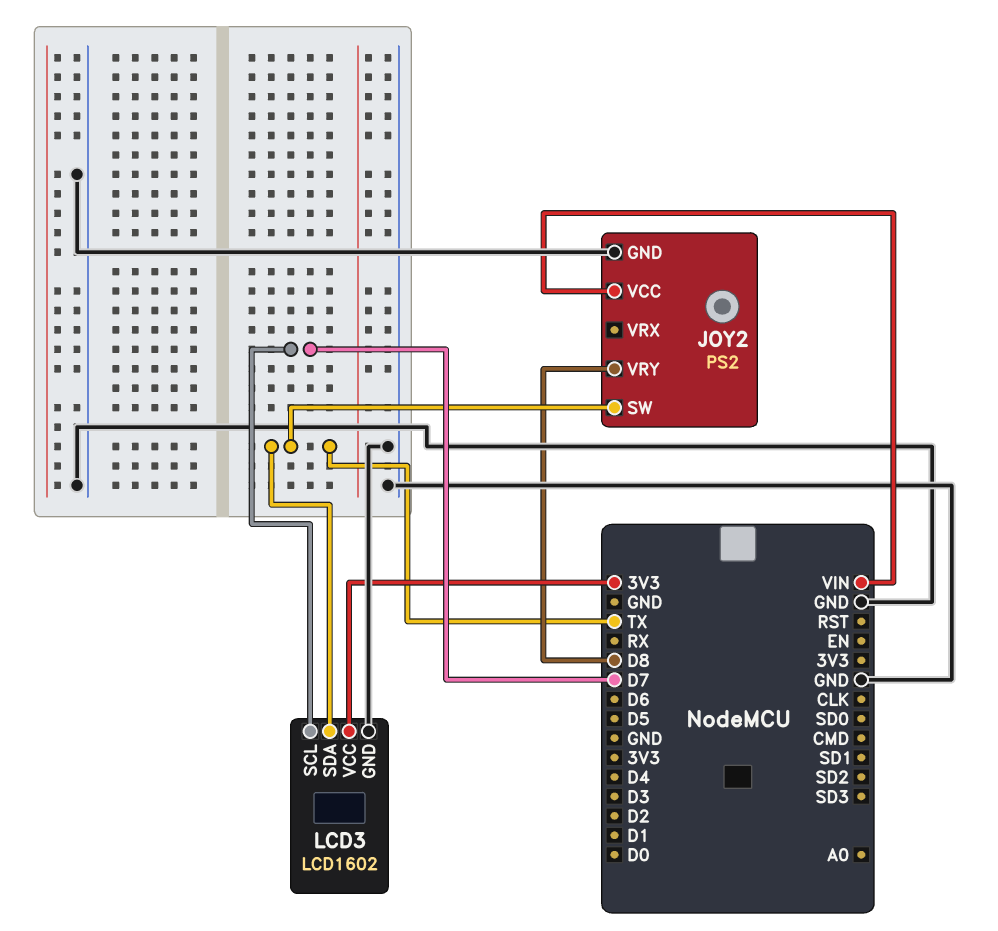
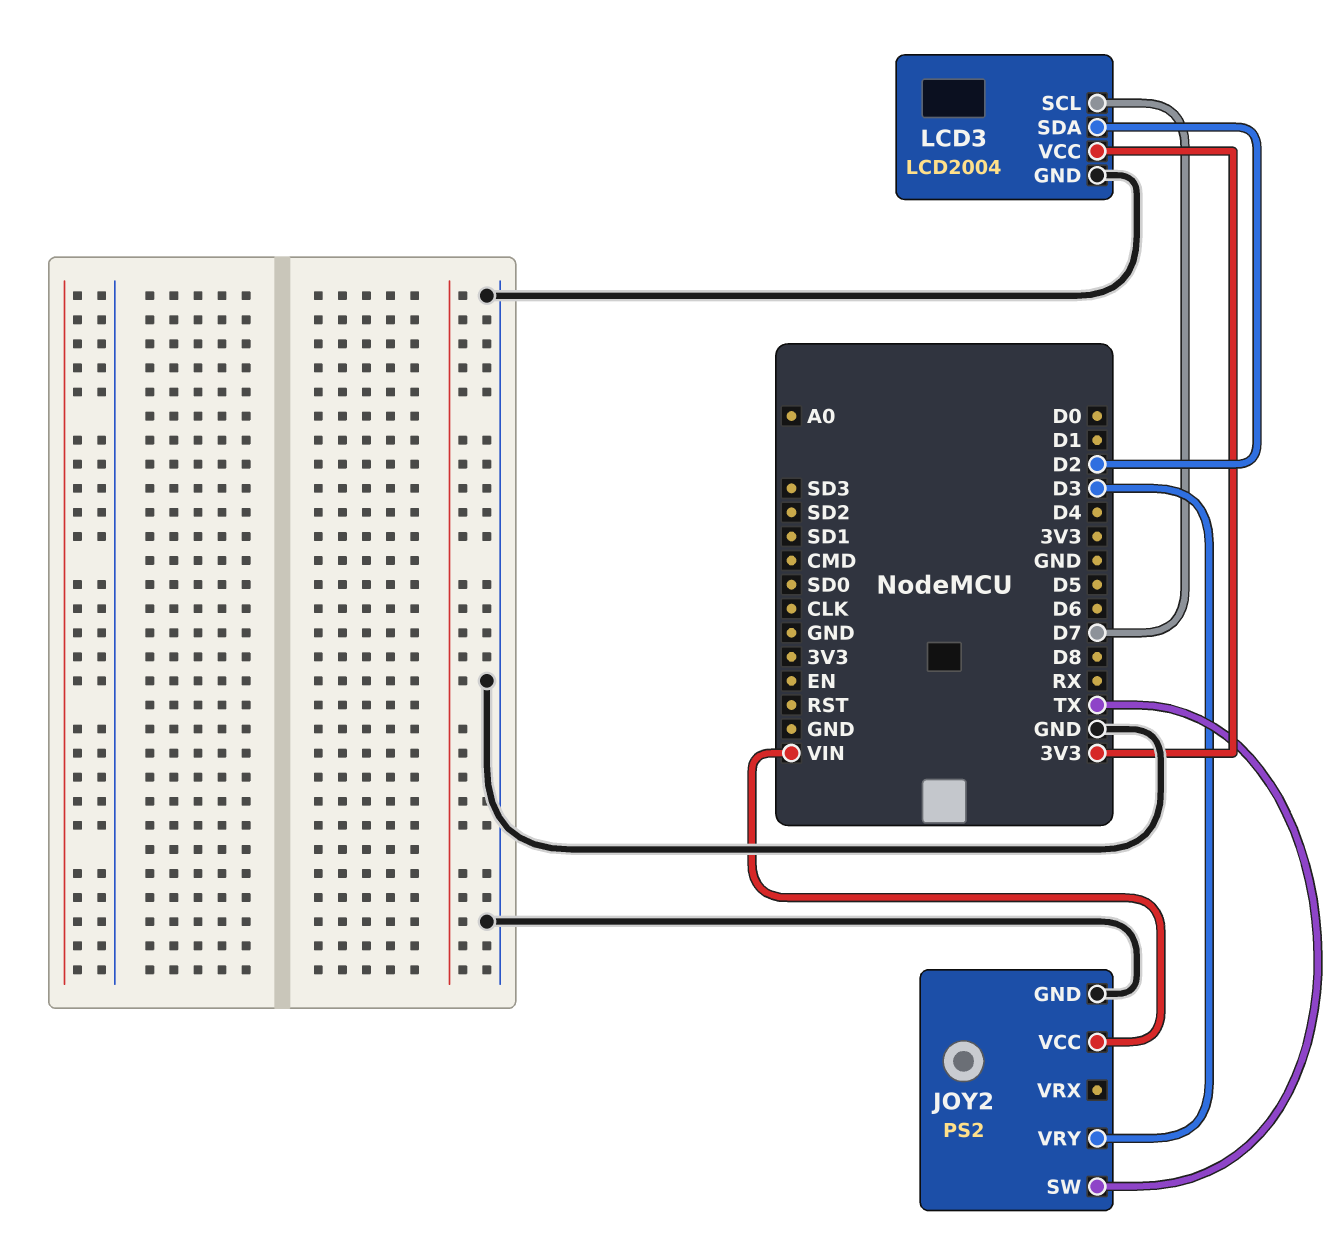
JOY2 pin VRY: D8 -> D3
LCD3: LCD1602 -> LCD2004
LCD3 pin SDA: TX -> D2

